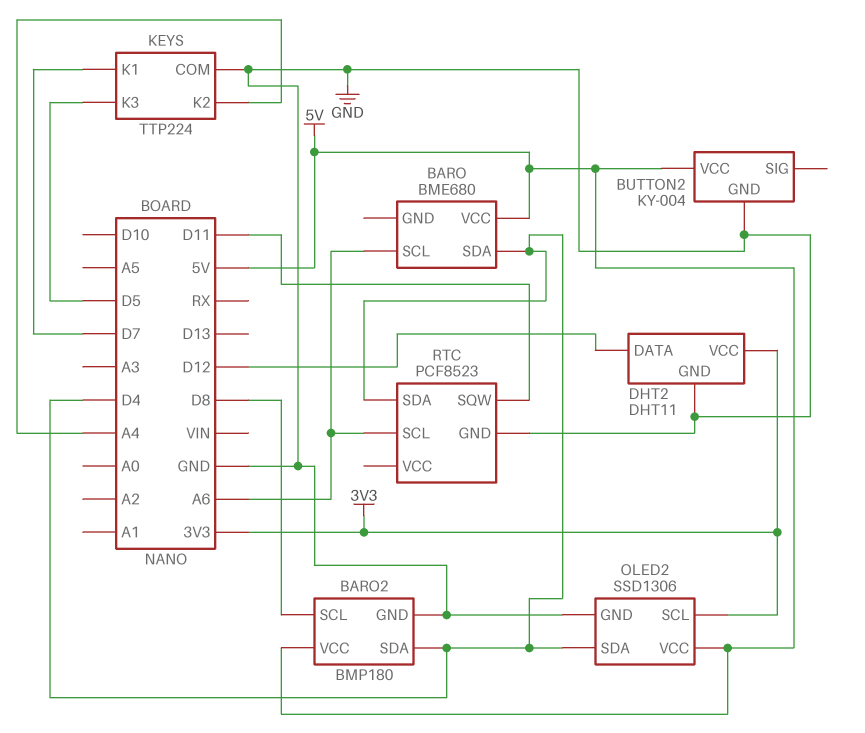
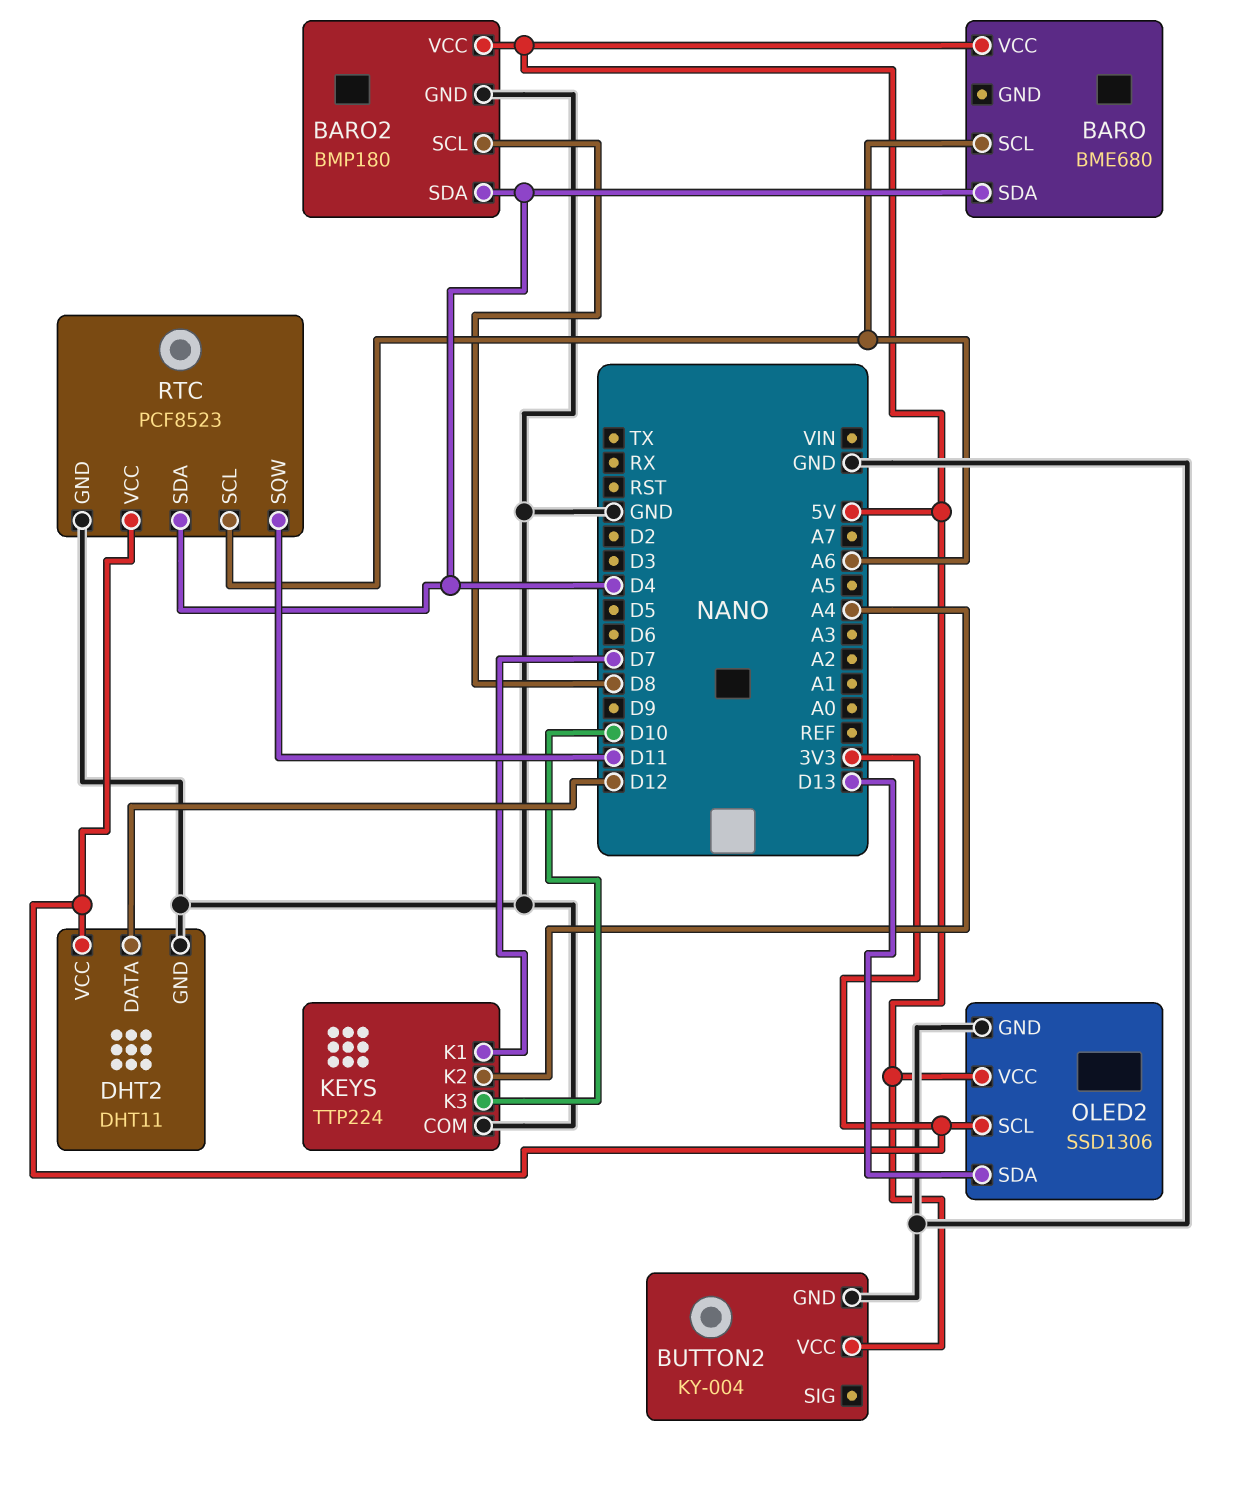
KEYS pin K3: D5 -> D10
OLED2 pin SDA: D4 -> D13
RTC pin VCC: none -> 3V3

